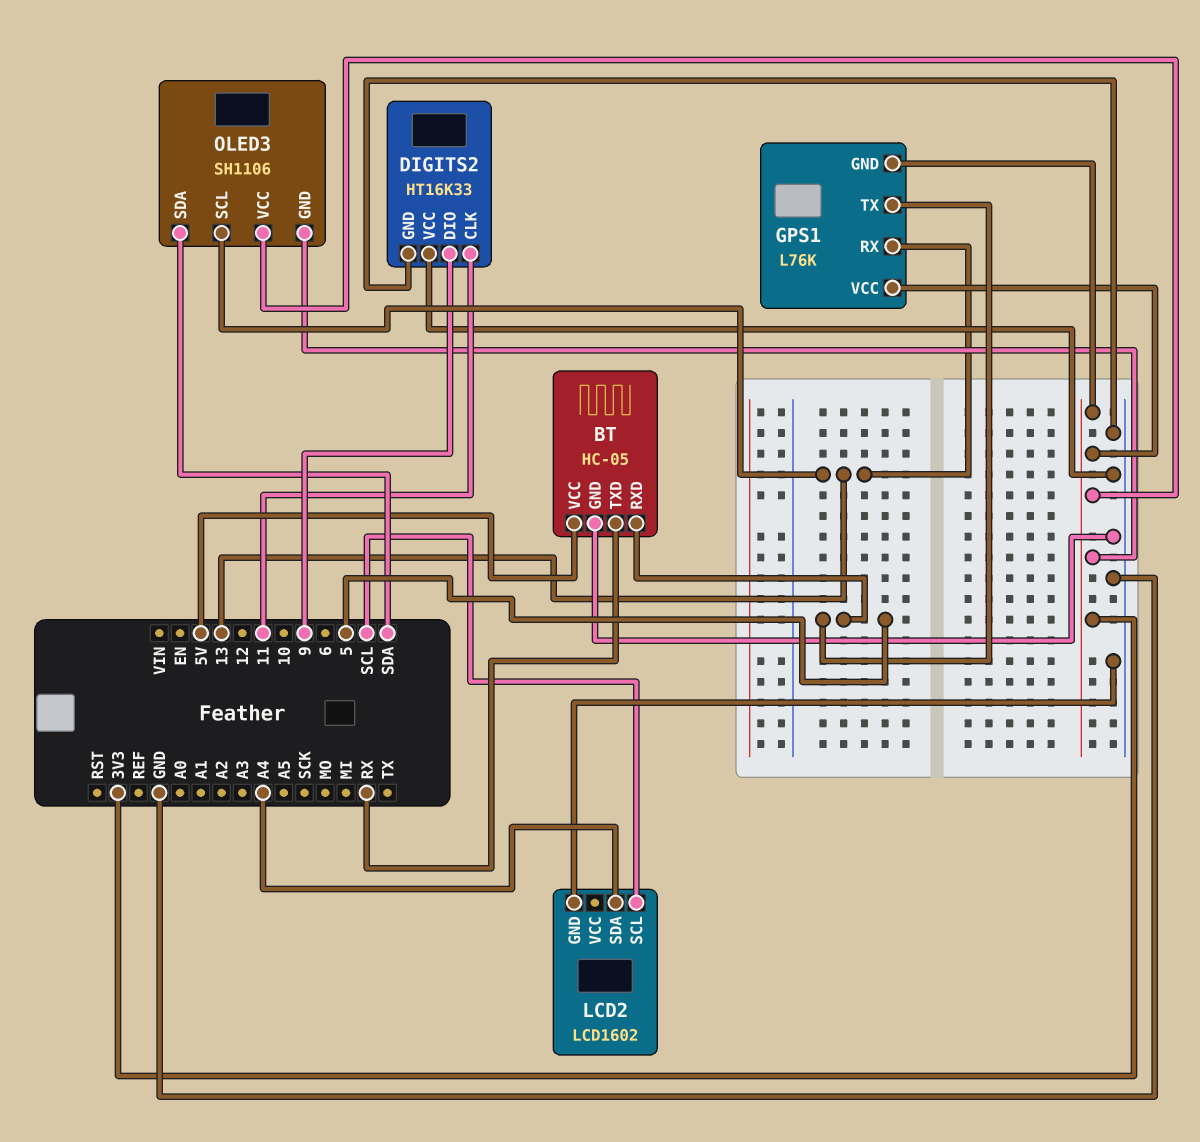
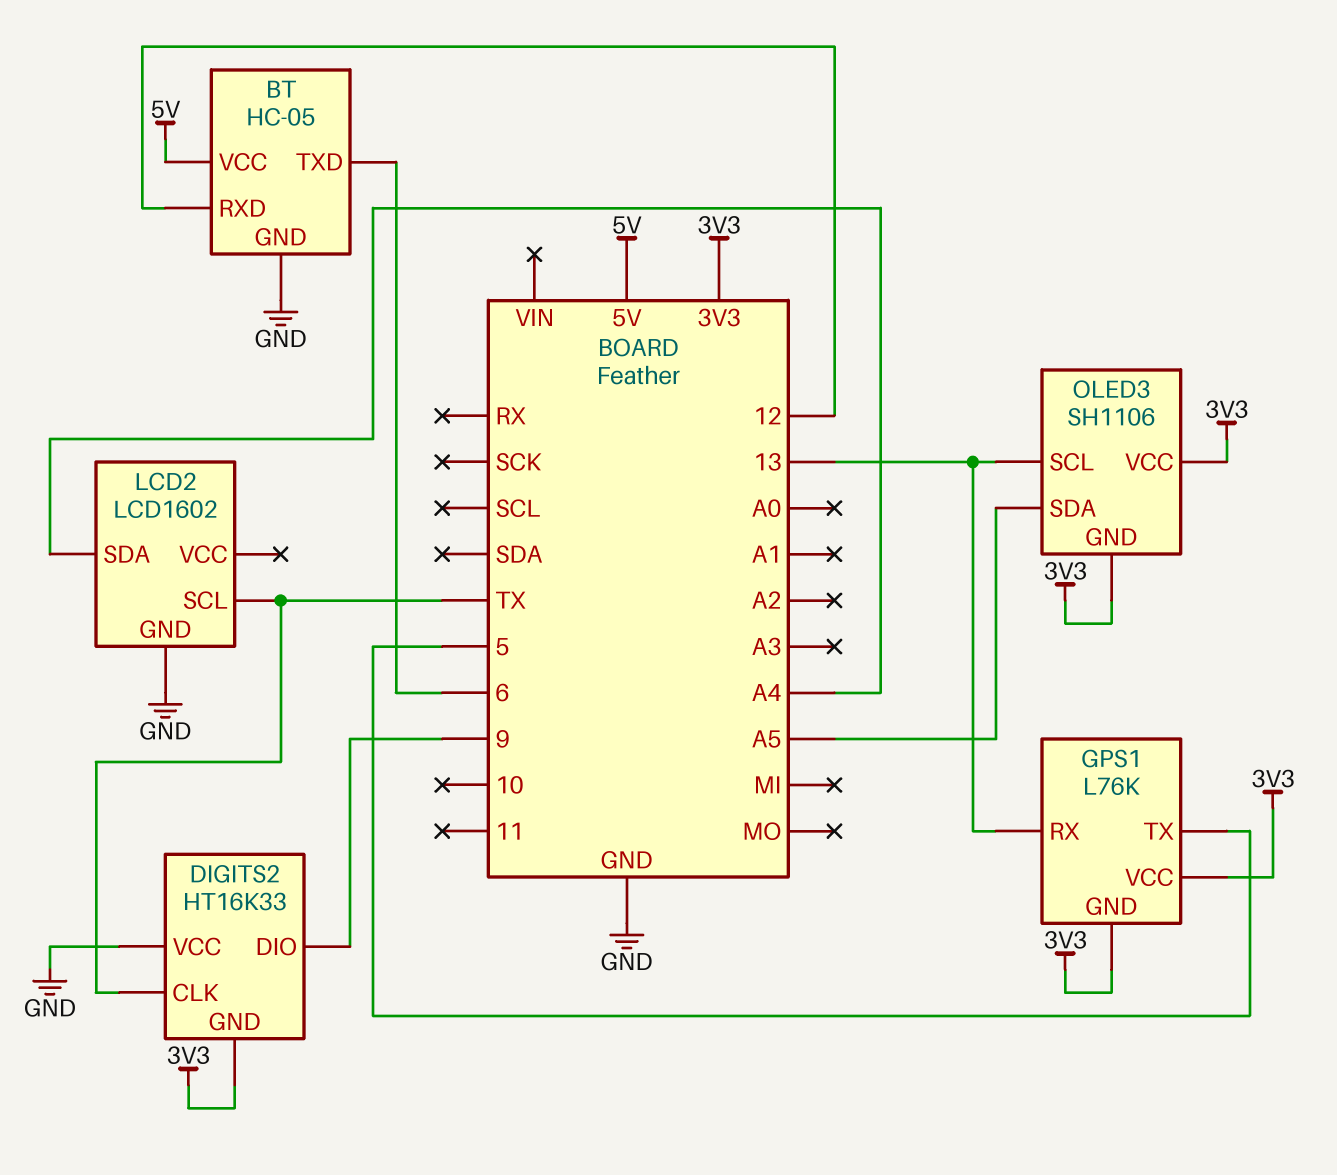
BT pin RXD: 5 -> 12
BT pin TXD: RX -> 6
DIGITS2 pin CLK: 11 -> TX
DIGITS2 pin GND: GND -> 3V3
LCD2 pin SCL: SCL -> TX
OLED3 pin SDA: SDA -> A5

